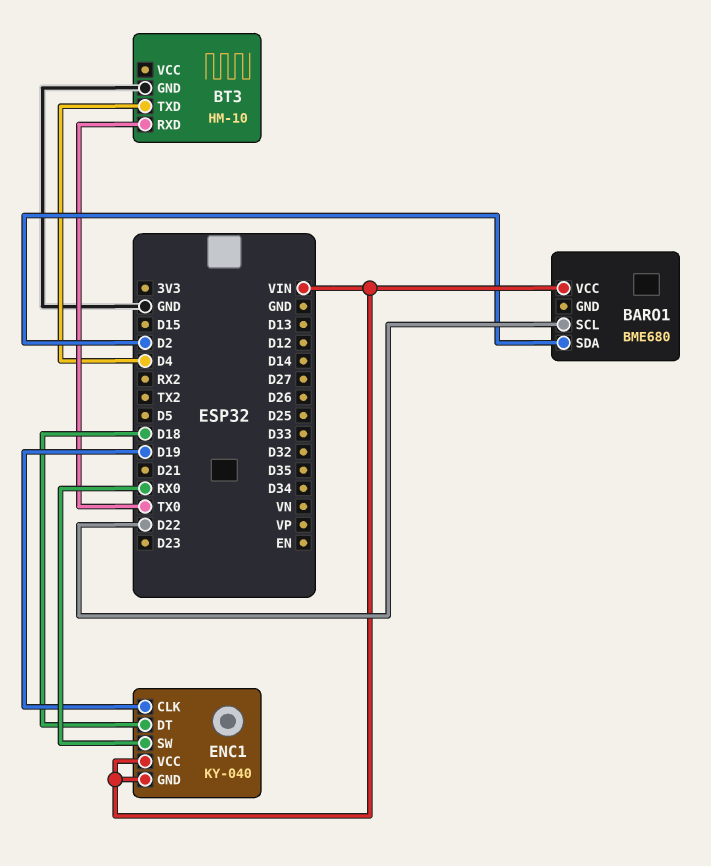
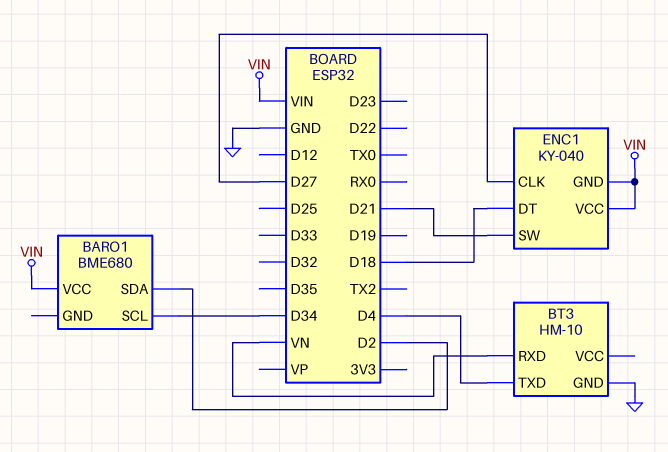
BARO1 pin SCL: D22 -> D34
BT3 pin RXD: TX0 -> VN
ENC1 pin CLK: D19 -> D27
ENC1 pin SW: RX0 -> D21

